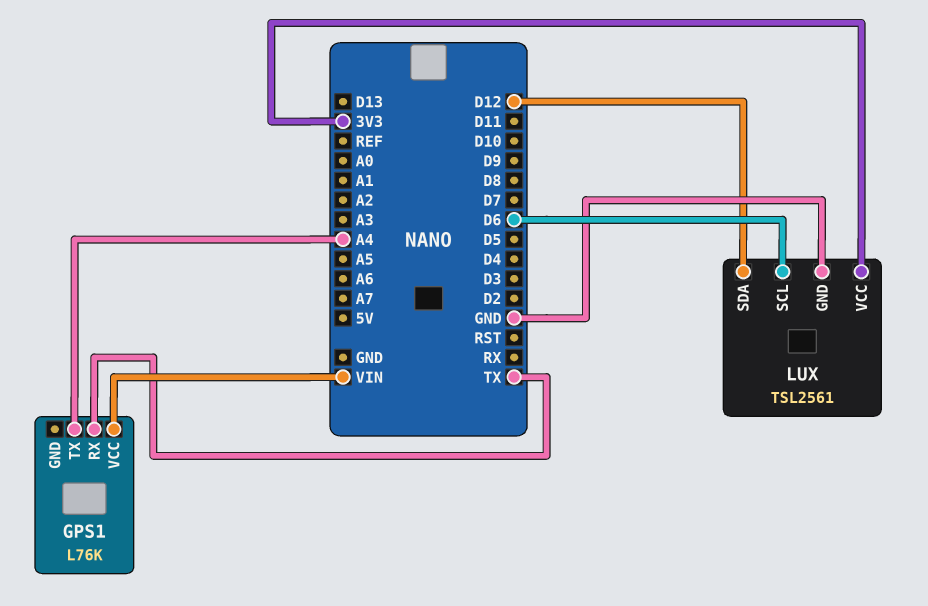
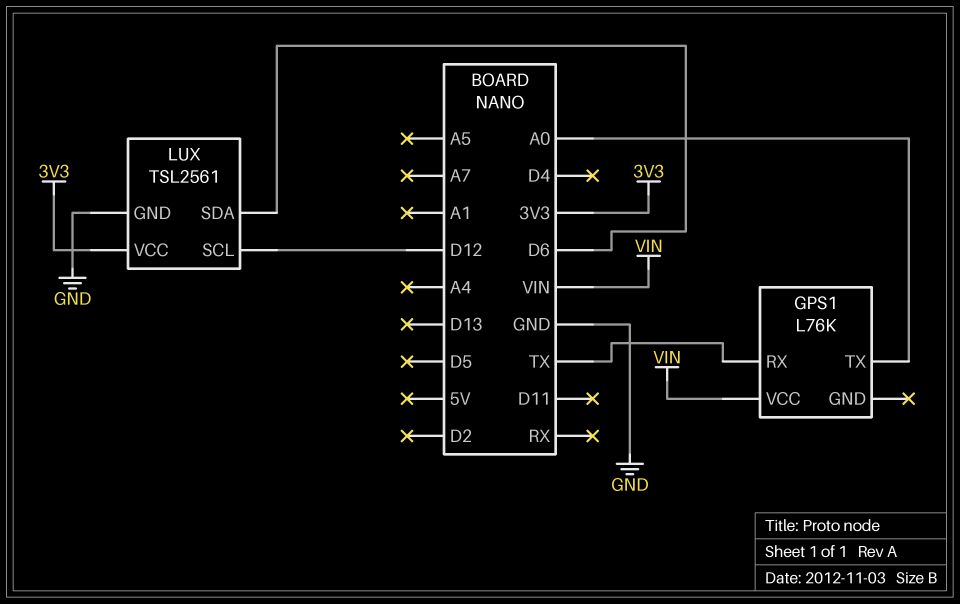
GPS1 pin TX: A4 -> A0
LUX pin SCL: D6 -> D12
LUX pin SDA: D12 -> D6

